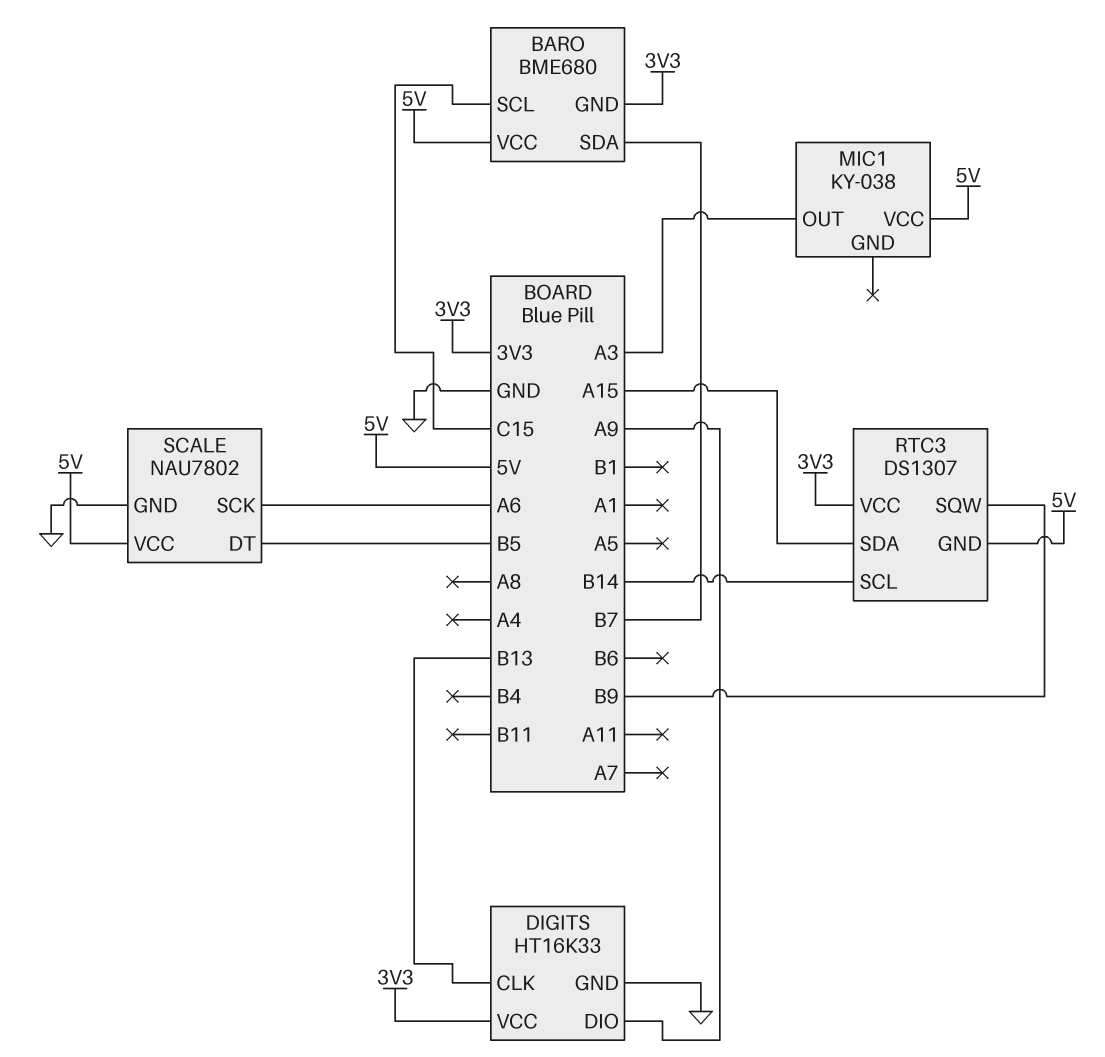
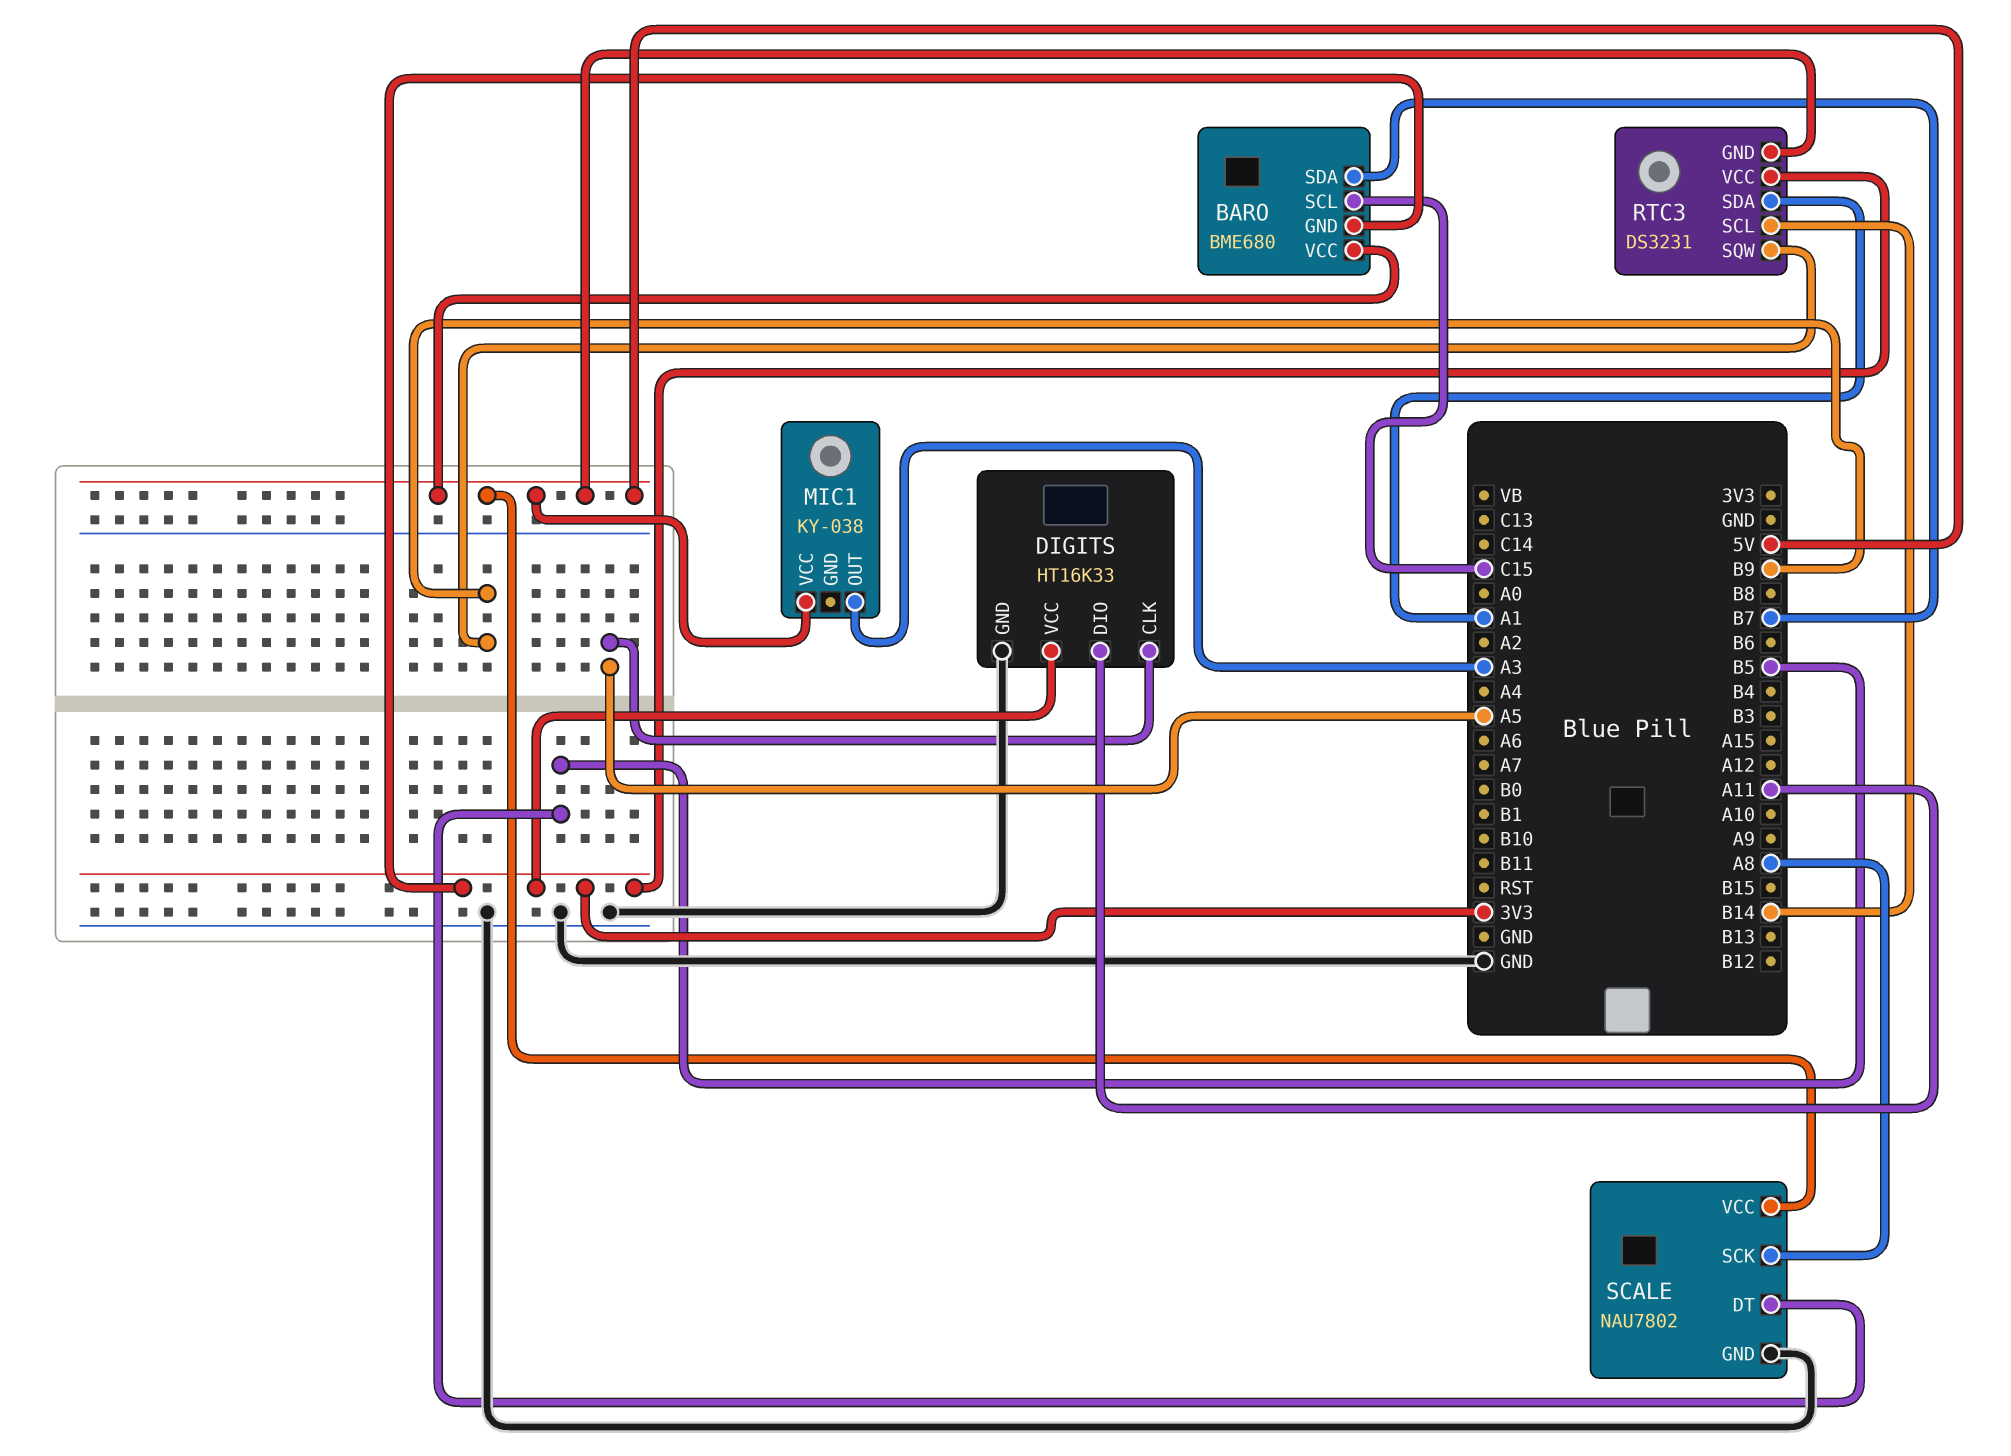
DIGITS pin CLK: B13 -> A5
DIGITS pin DIO: A9 -> A11
RTC3: DS1307 -> DS3231
RTC3 pin SDA: A15 -> A1
SCALE pin SCK: A6 -> A8

